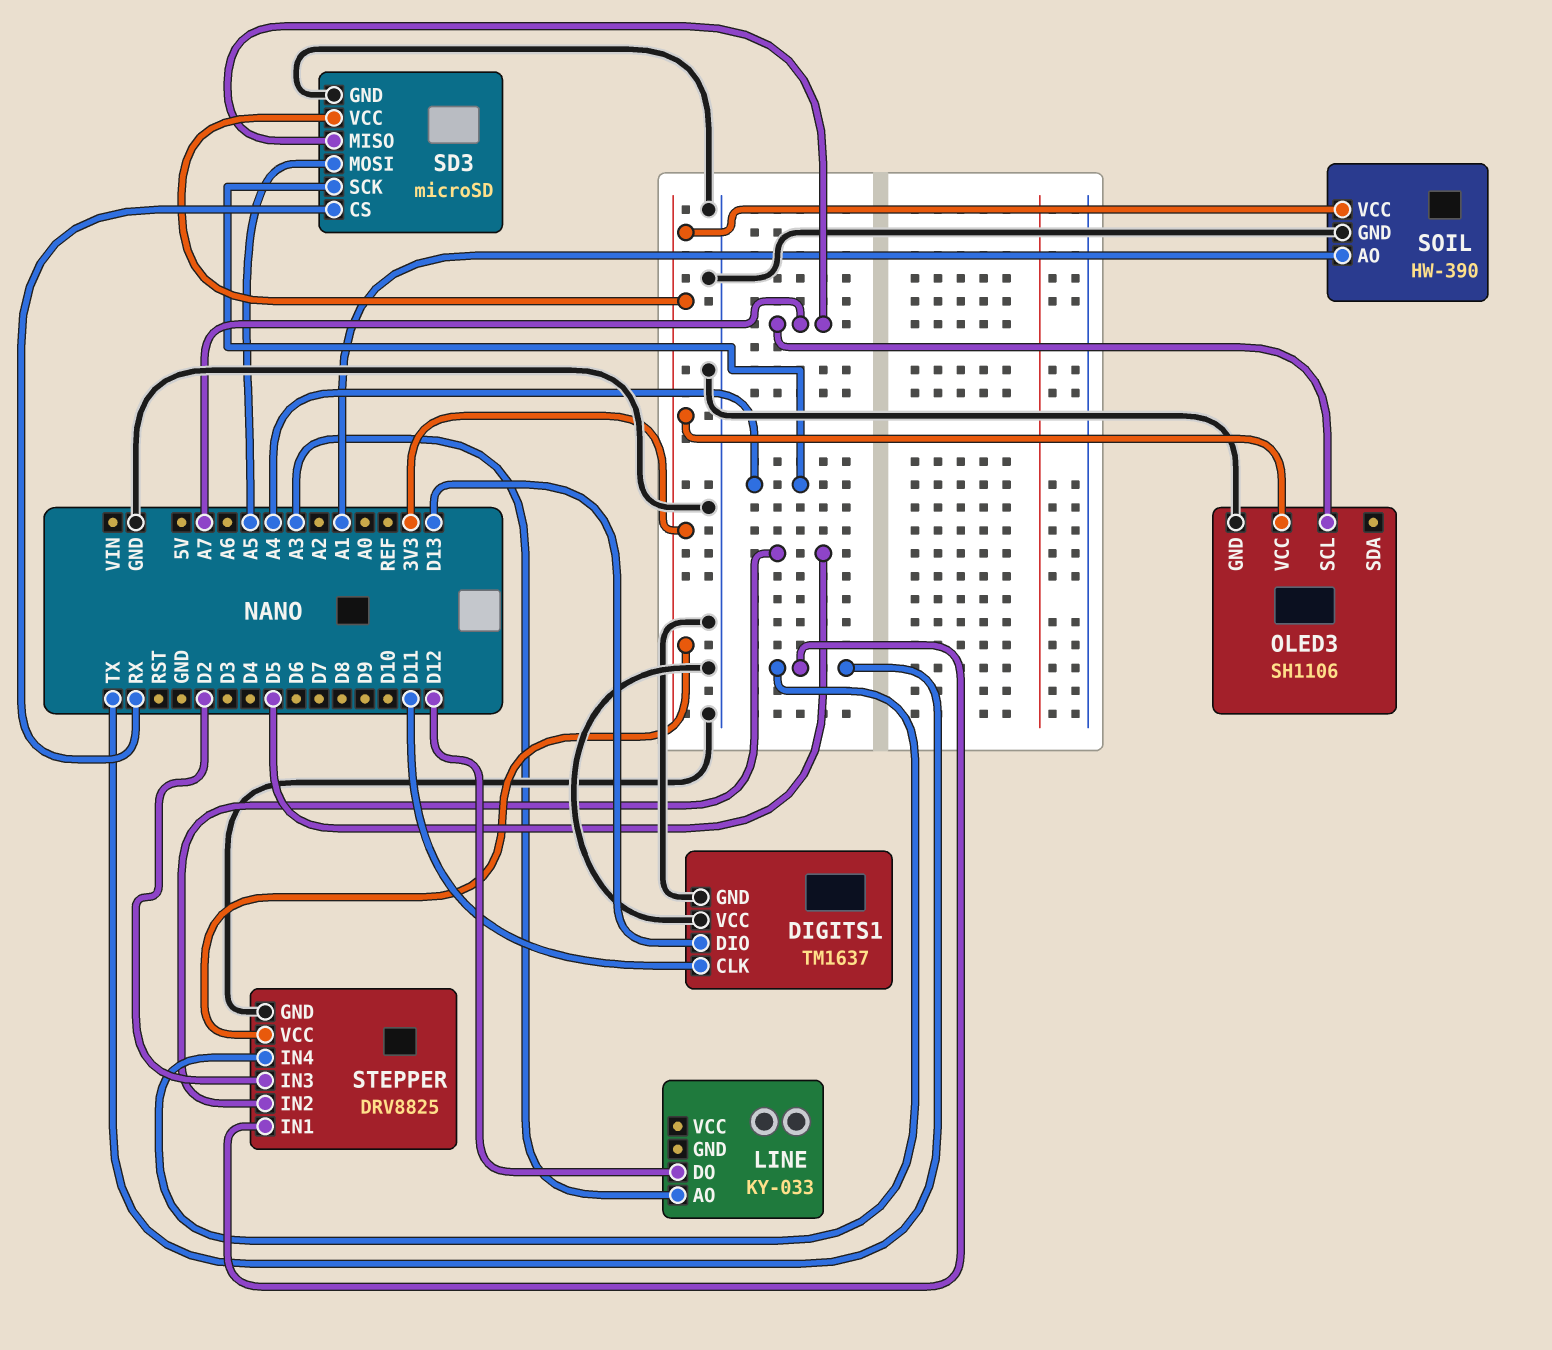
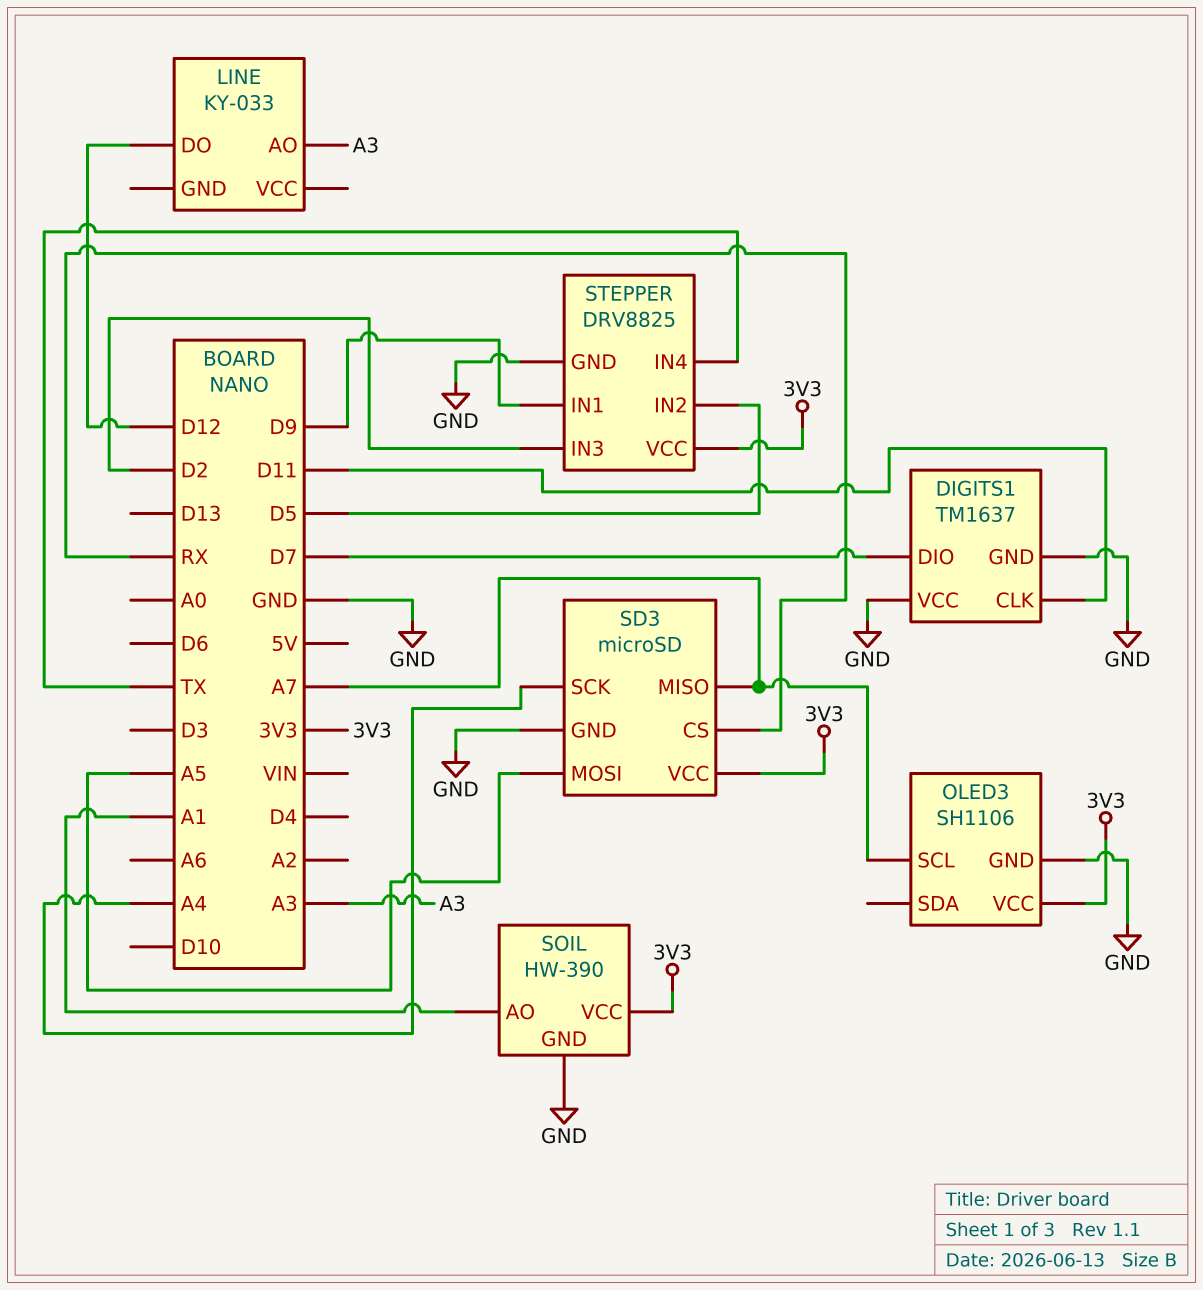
DIGITS1 pin DIO: D13 -> D7
STEPPER pin IN1: TX -> D9

